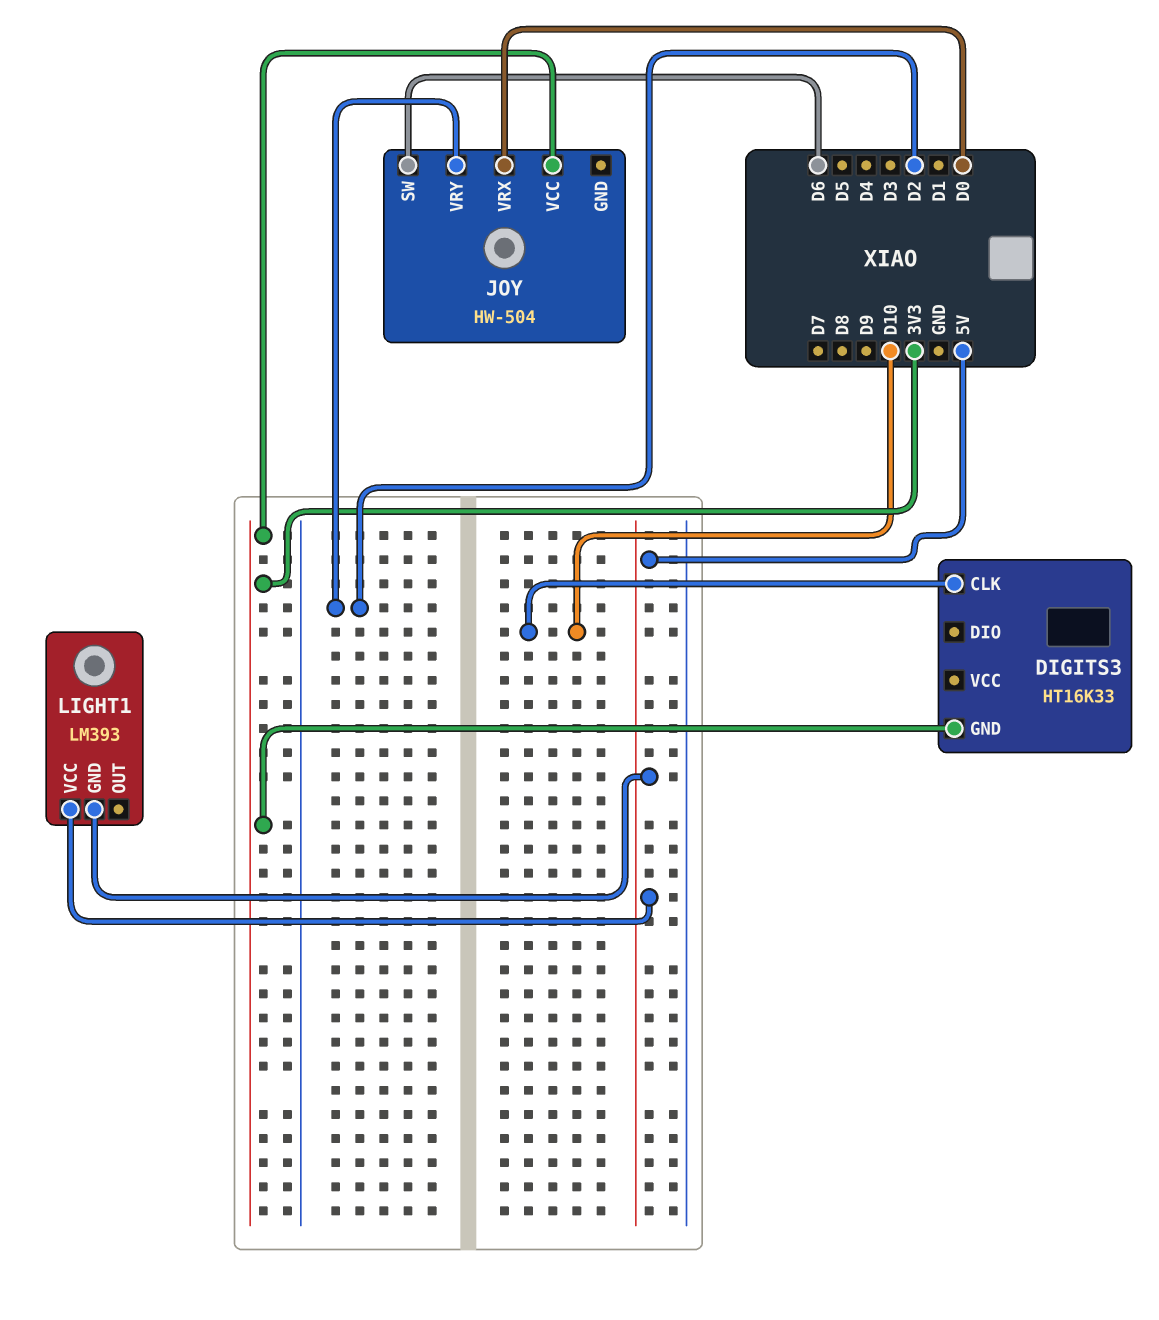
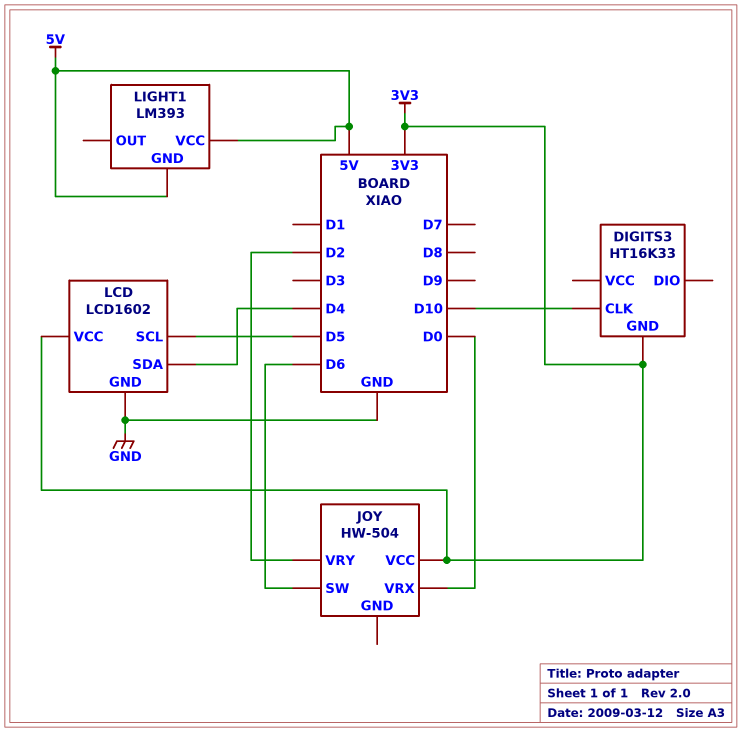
LCD: none -> LCD1602
LCD pin GND: none -> GND
LCD pin SCL: none -> D5
LCD pin SDA: none -> D4
LCD pin VCC: none -> 3V3

